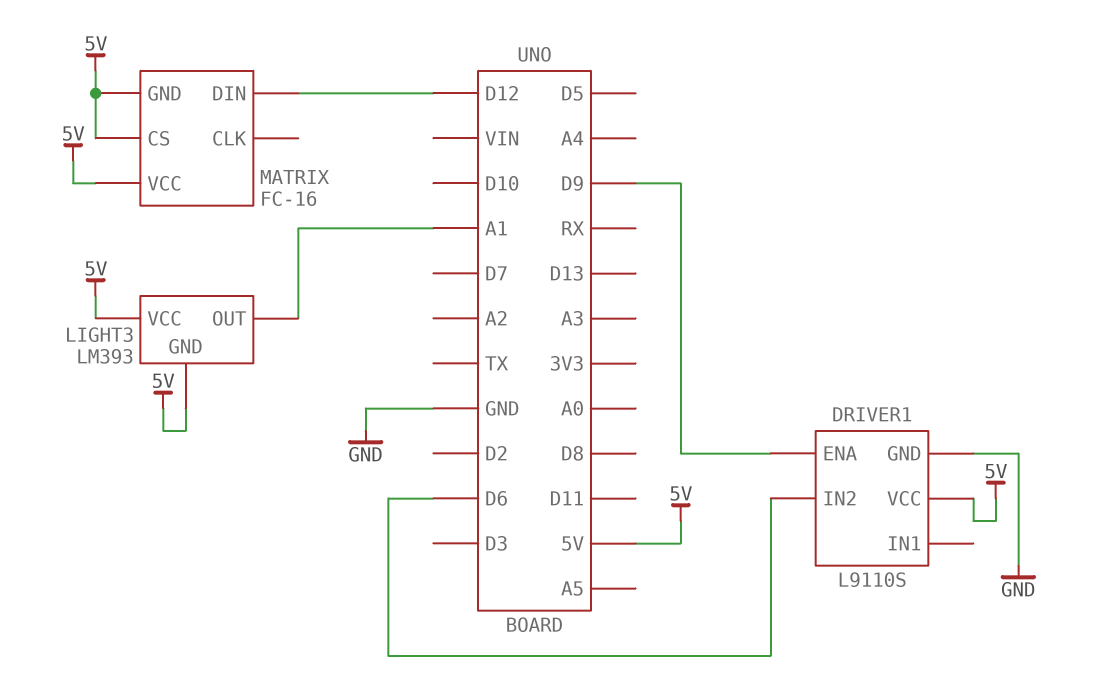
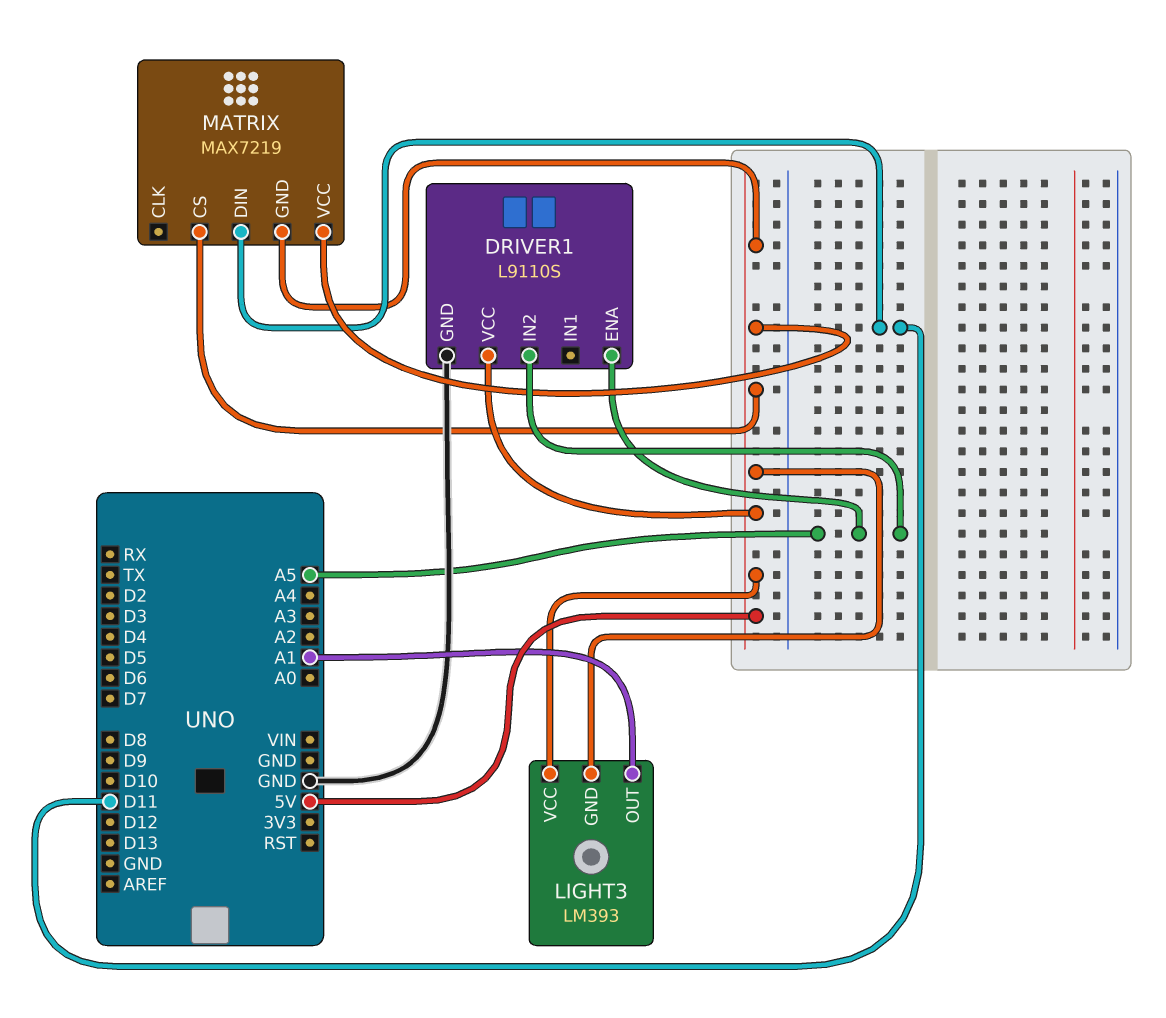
DRIVER1 pin ENA: D9 -> A5
DRIVER1 pin IN2: D6 -> A5
MATRIX: FC-16 -> MAX7219
MATRIX pin DIN: D12 -> D11

